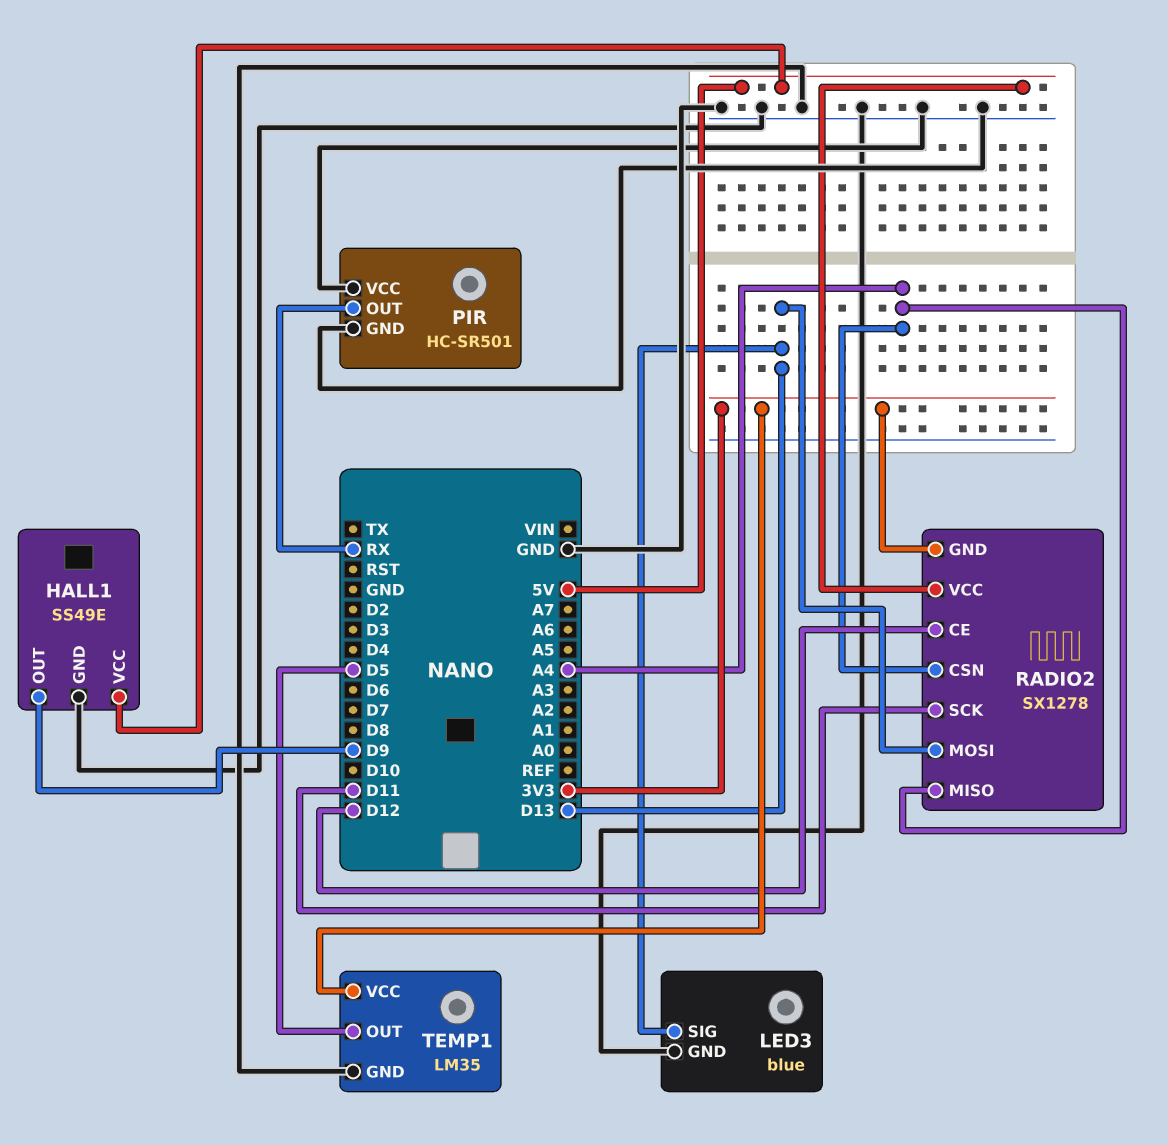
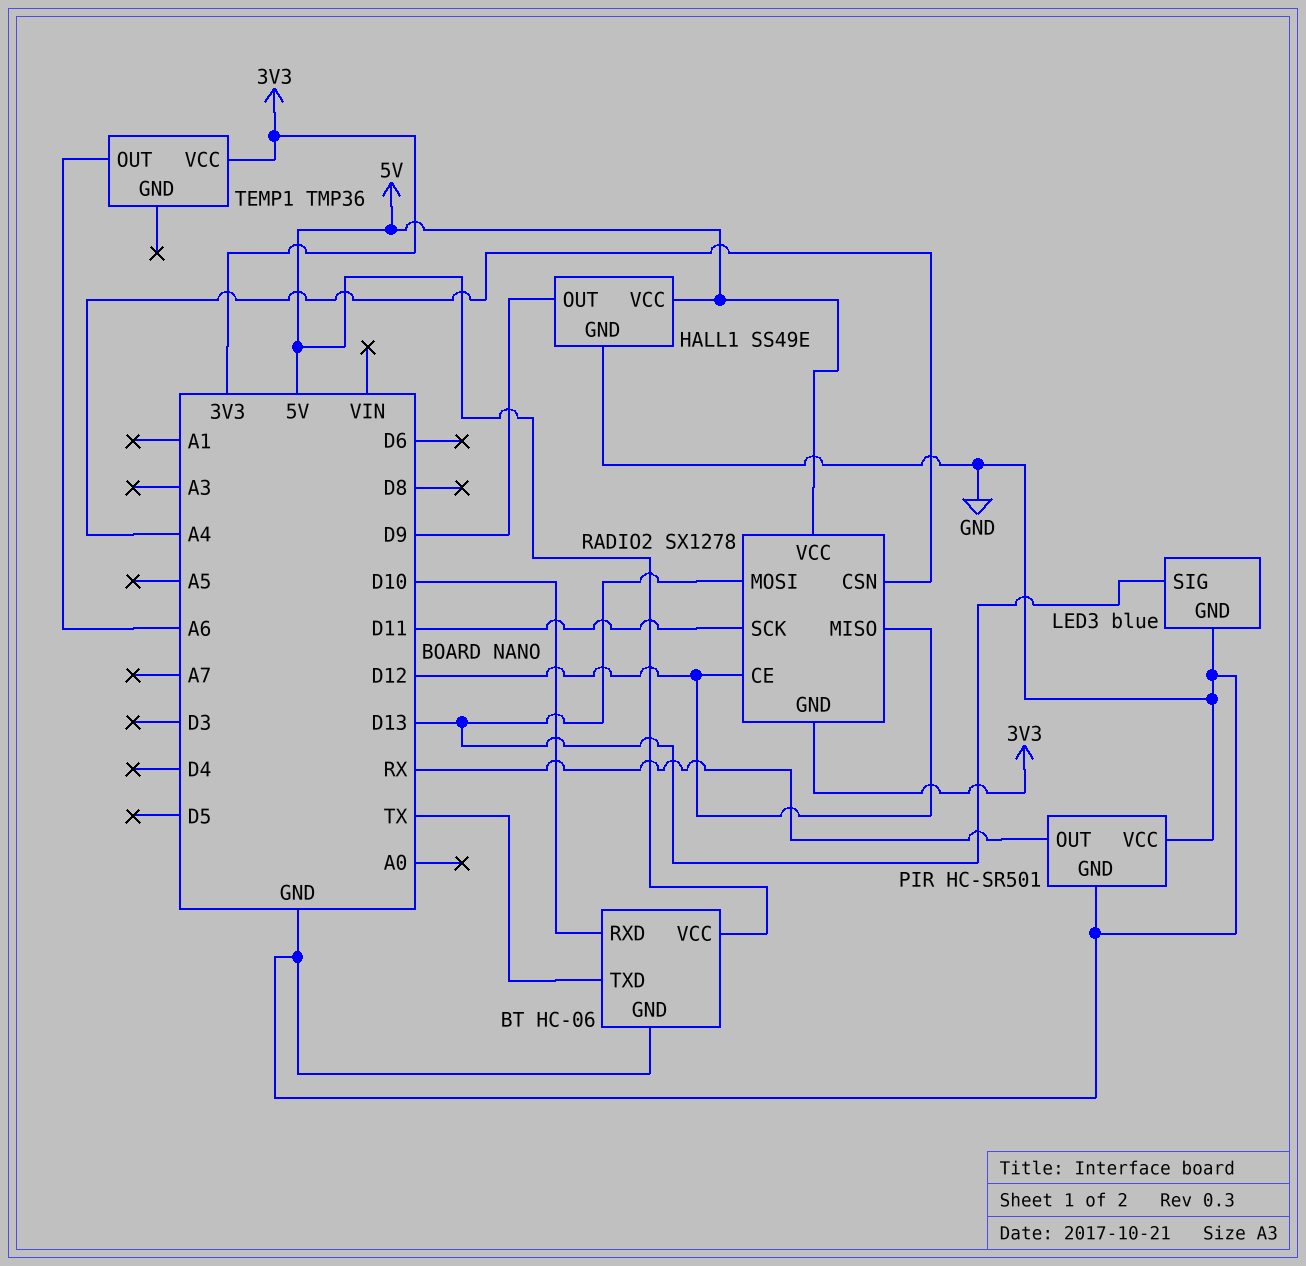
BT: none -> HC-06
BT pin GND: none -> GND
BT pin RXD: none -> D10
BT pin TXD: none -> TX
BT pin VCC: none -> 5V
RADIO2 pin MISO: A4 -> D12
TEMP1: LM35 -> TMP36
TEMP1 pin GND: GND -> none
TEMP1 pin OUT: D5 -> A6

